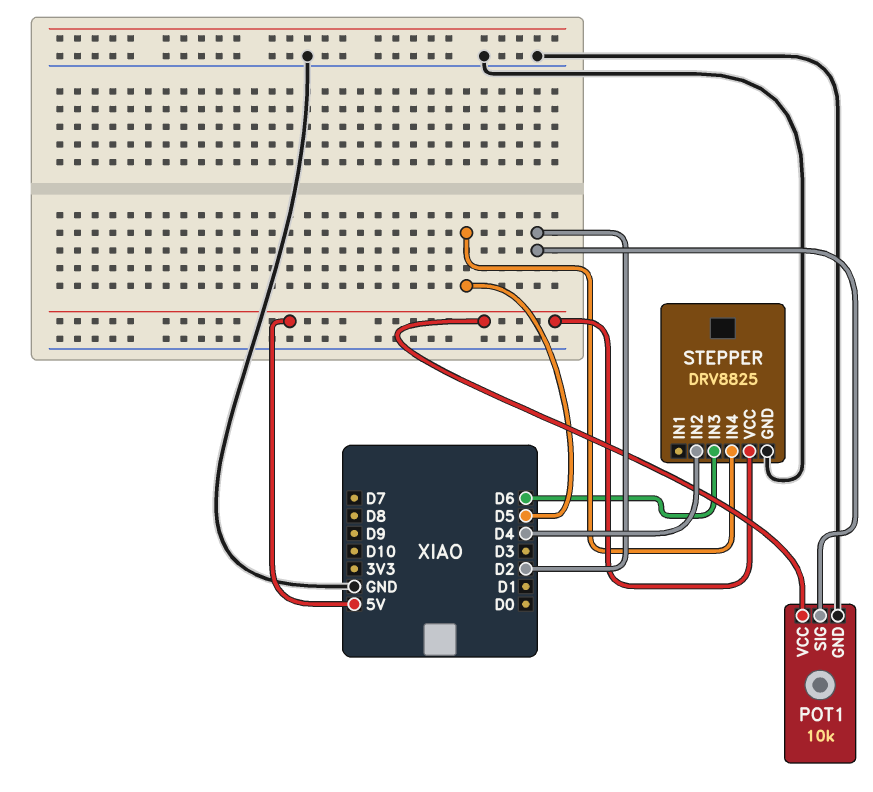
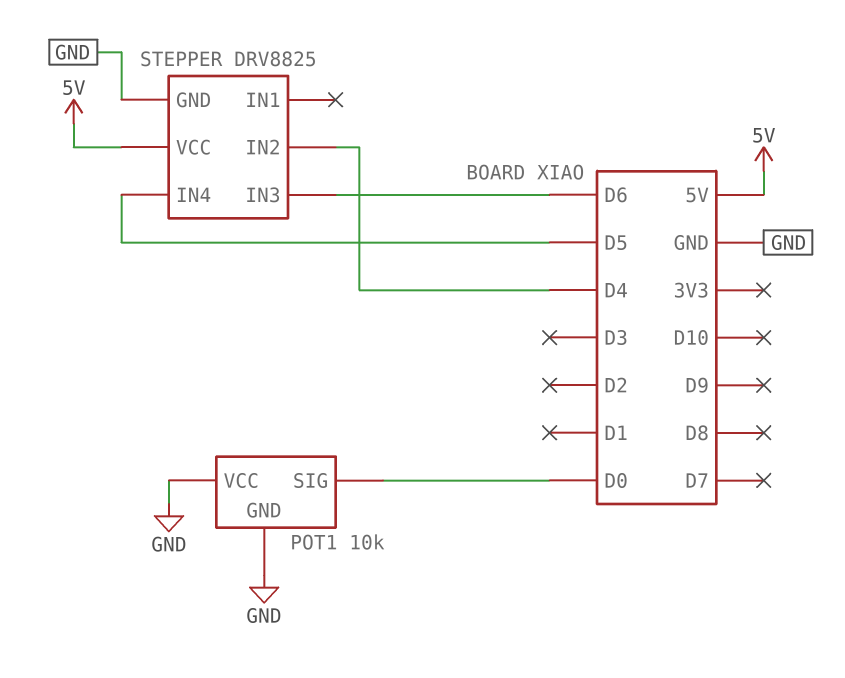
POT1 pin SIG: D2 -> D0
POT1 pin VCC: 5V -> GND

